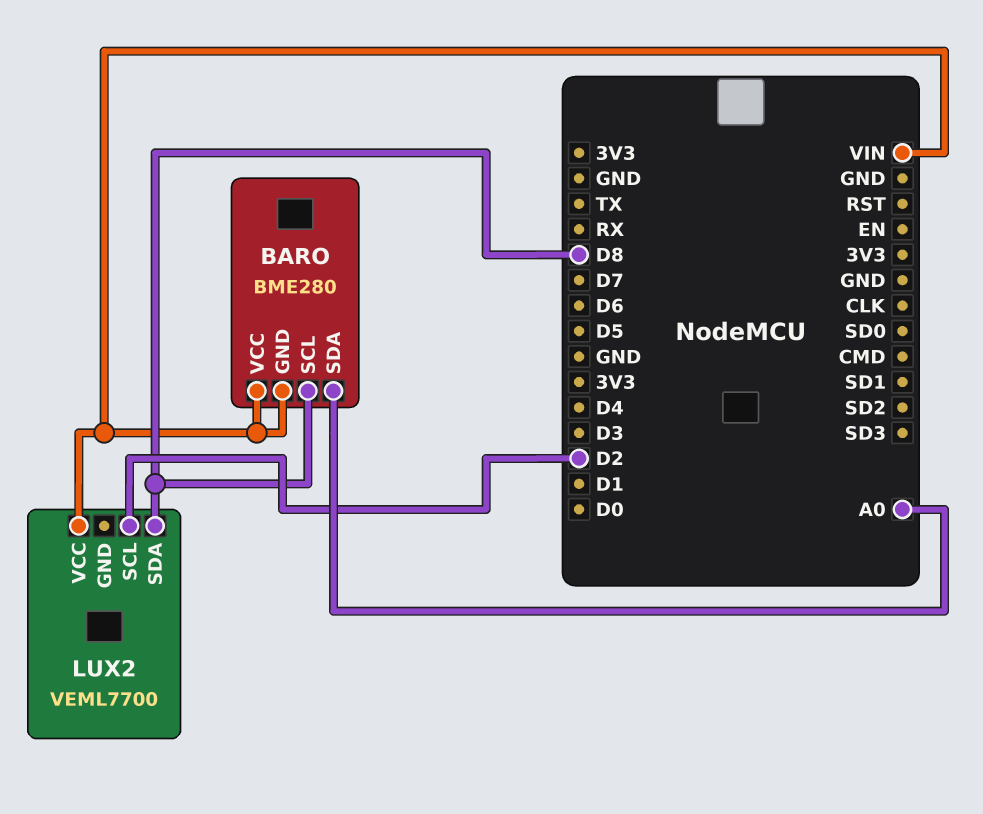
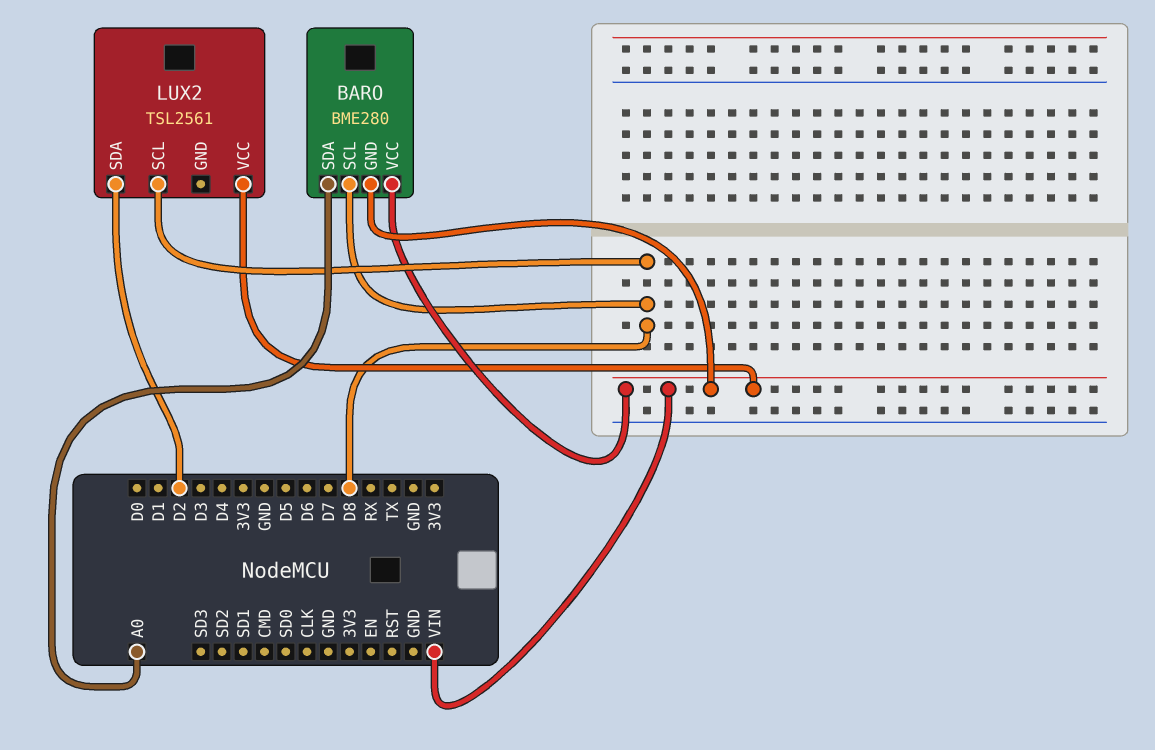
LUX2: VEML7700 -> TSL2561
LUX2 pin SCL: D2 -> D8
LUX2 pin SDA: D8 -> D2

